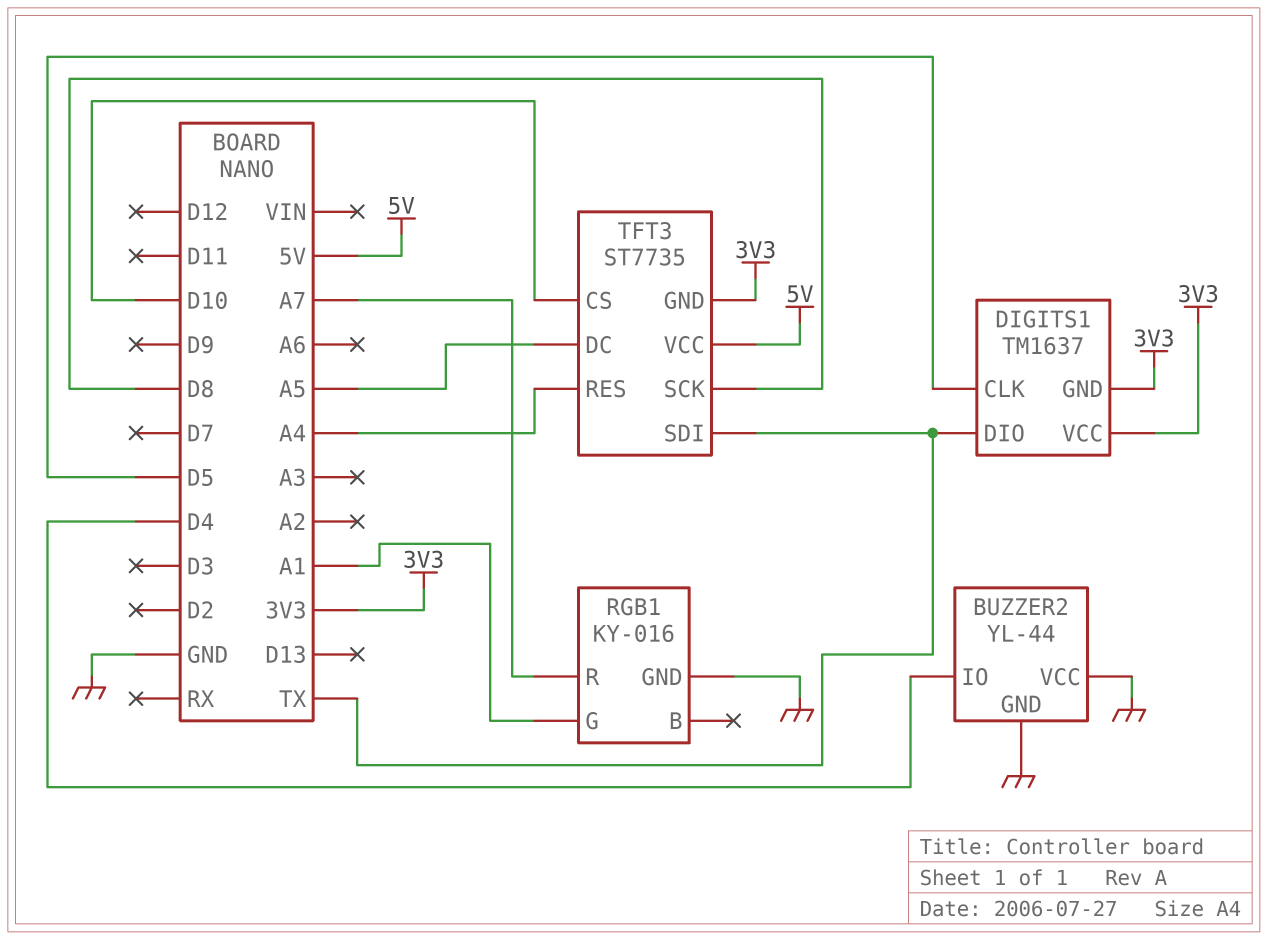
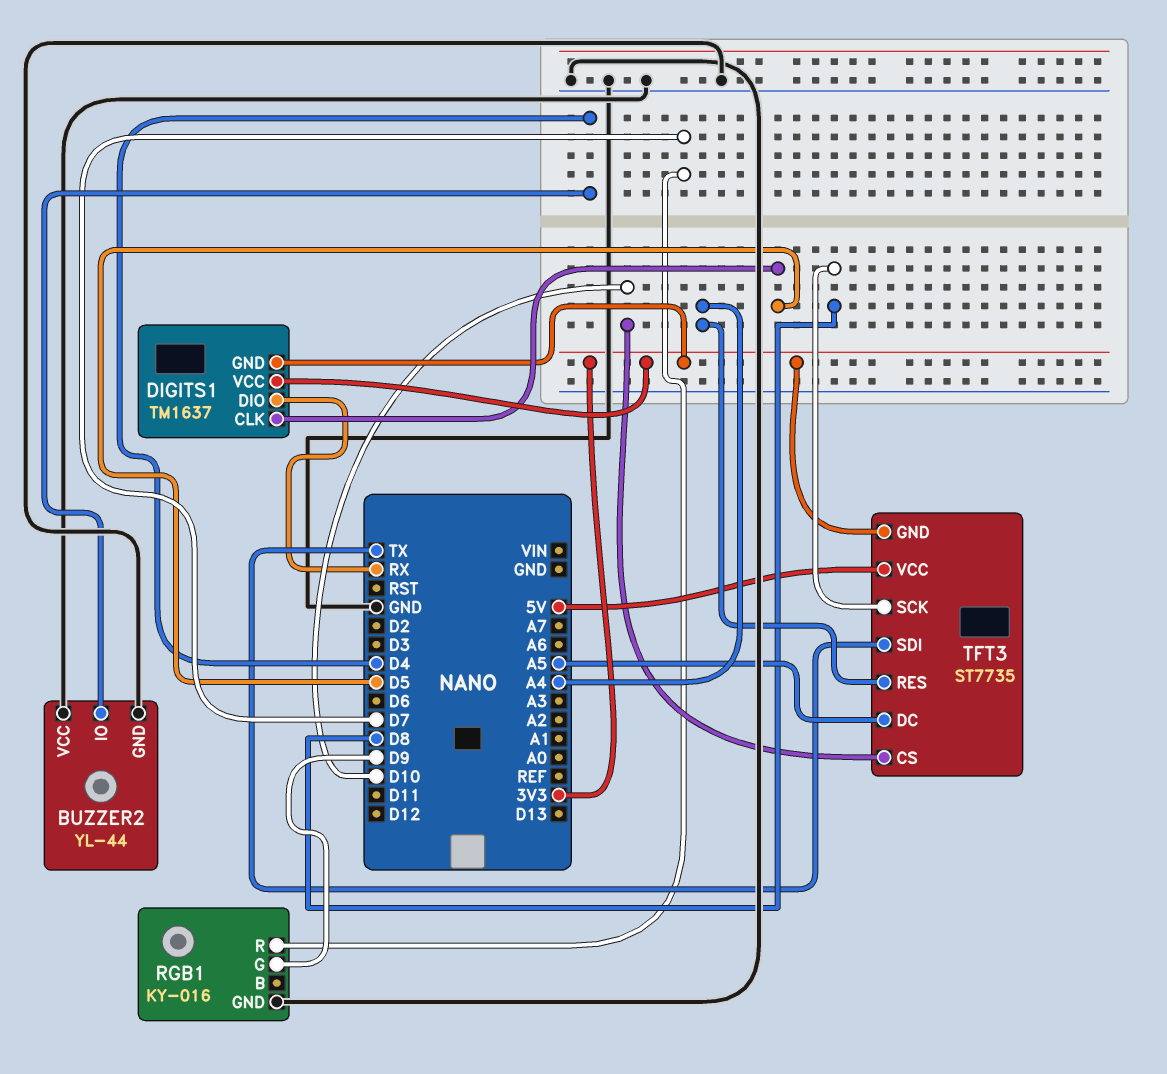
DIGITS1 pin DIO: TX -> RX
RGB1 pin G: A1 -> D9
RGB1 pin R: A7 -> D7

